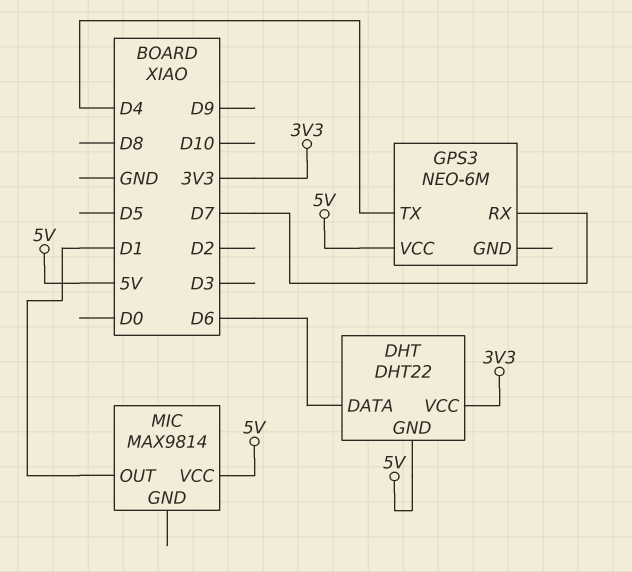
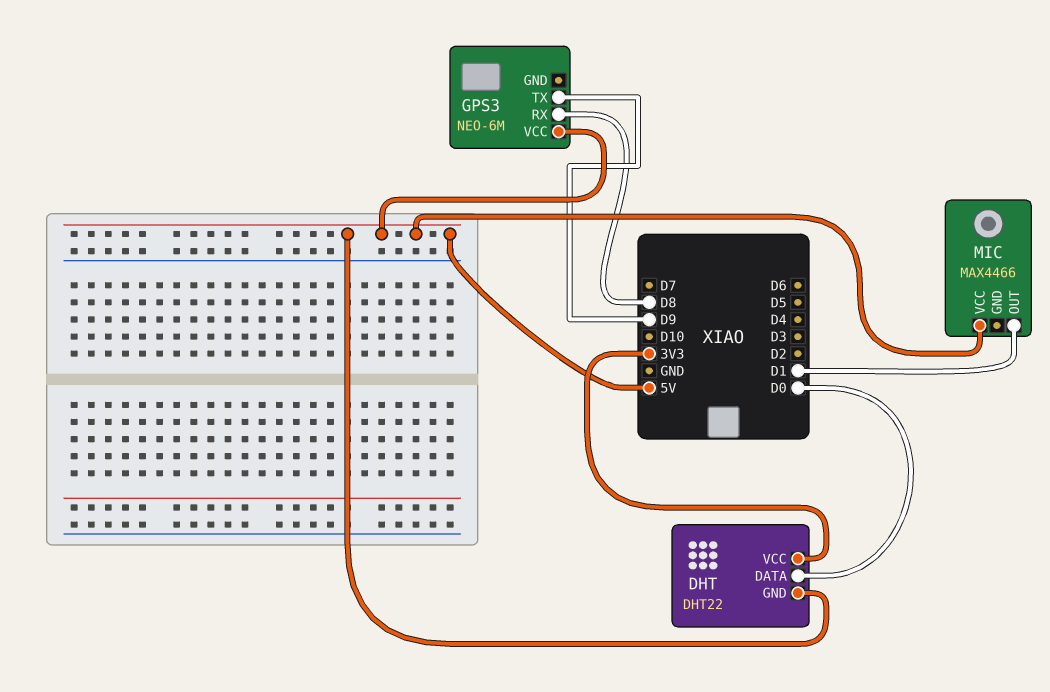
DHT pin DATA: D6 -> D0
GPS3 pin RX: D7 -> D8
GPS3 pin TX: D4 -> D9
MIC: MAX9814 -> MAX4466

